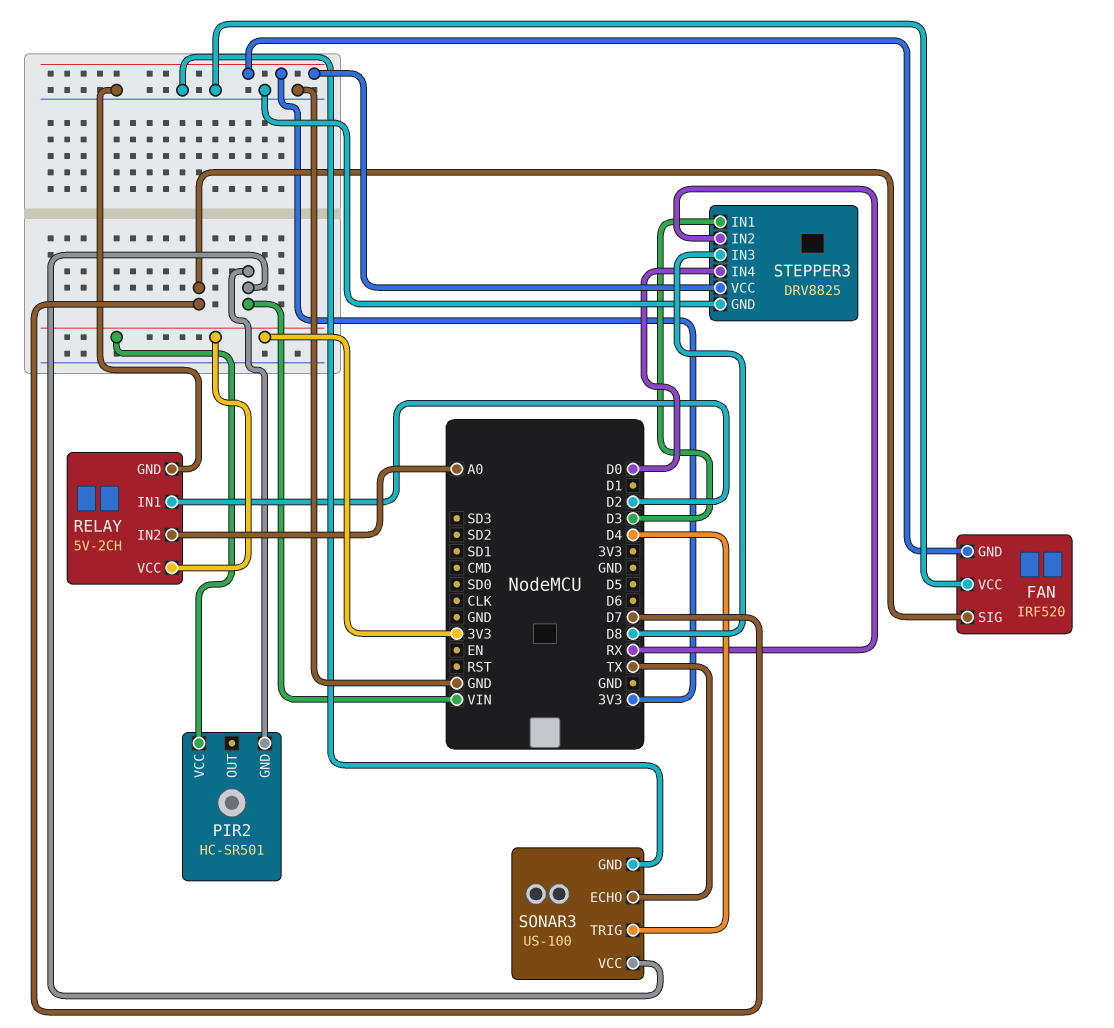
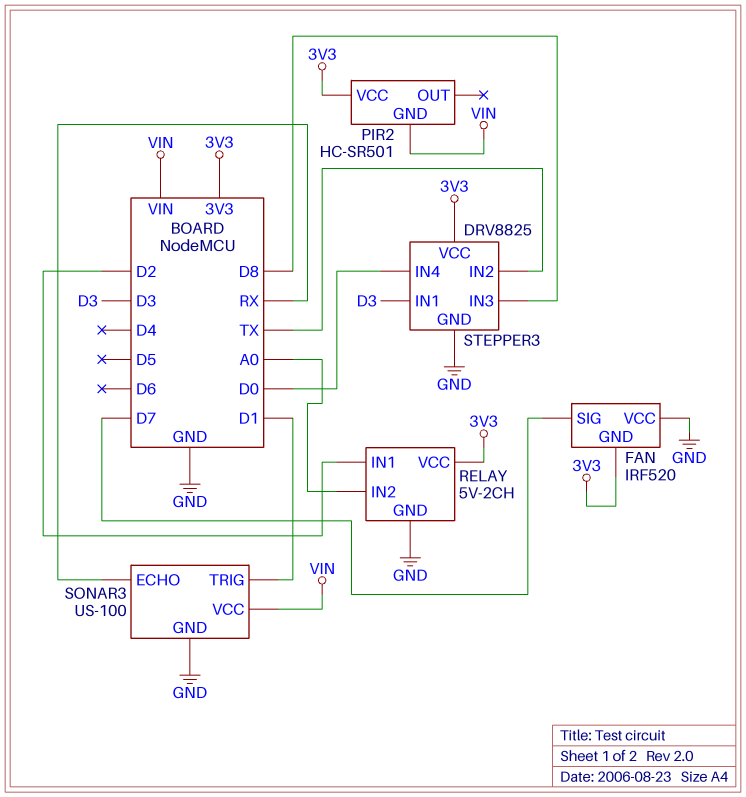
SONAR3 pin ECHO: TX -> RX
SONAR3 pin TRIG: D4 -> D1
STEPPER3 pin IN2: RX -> TX

